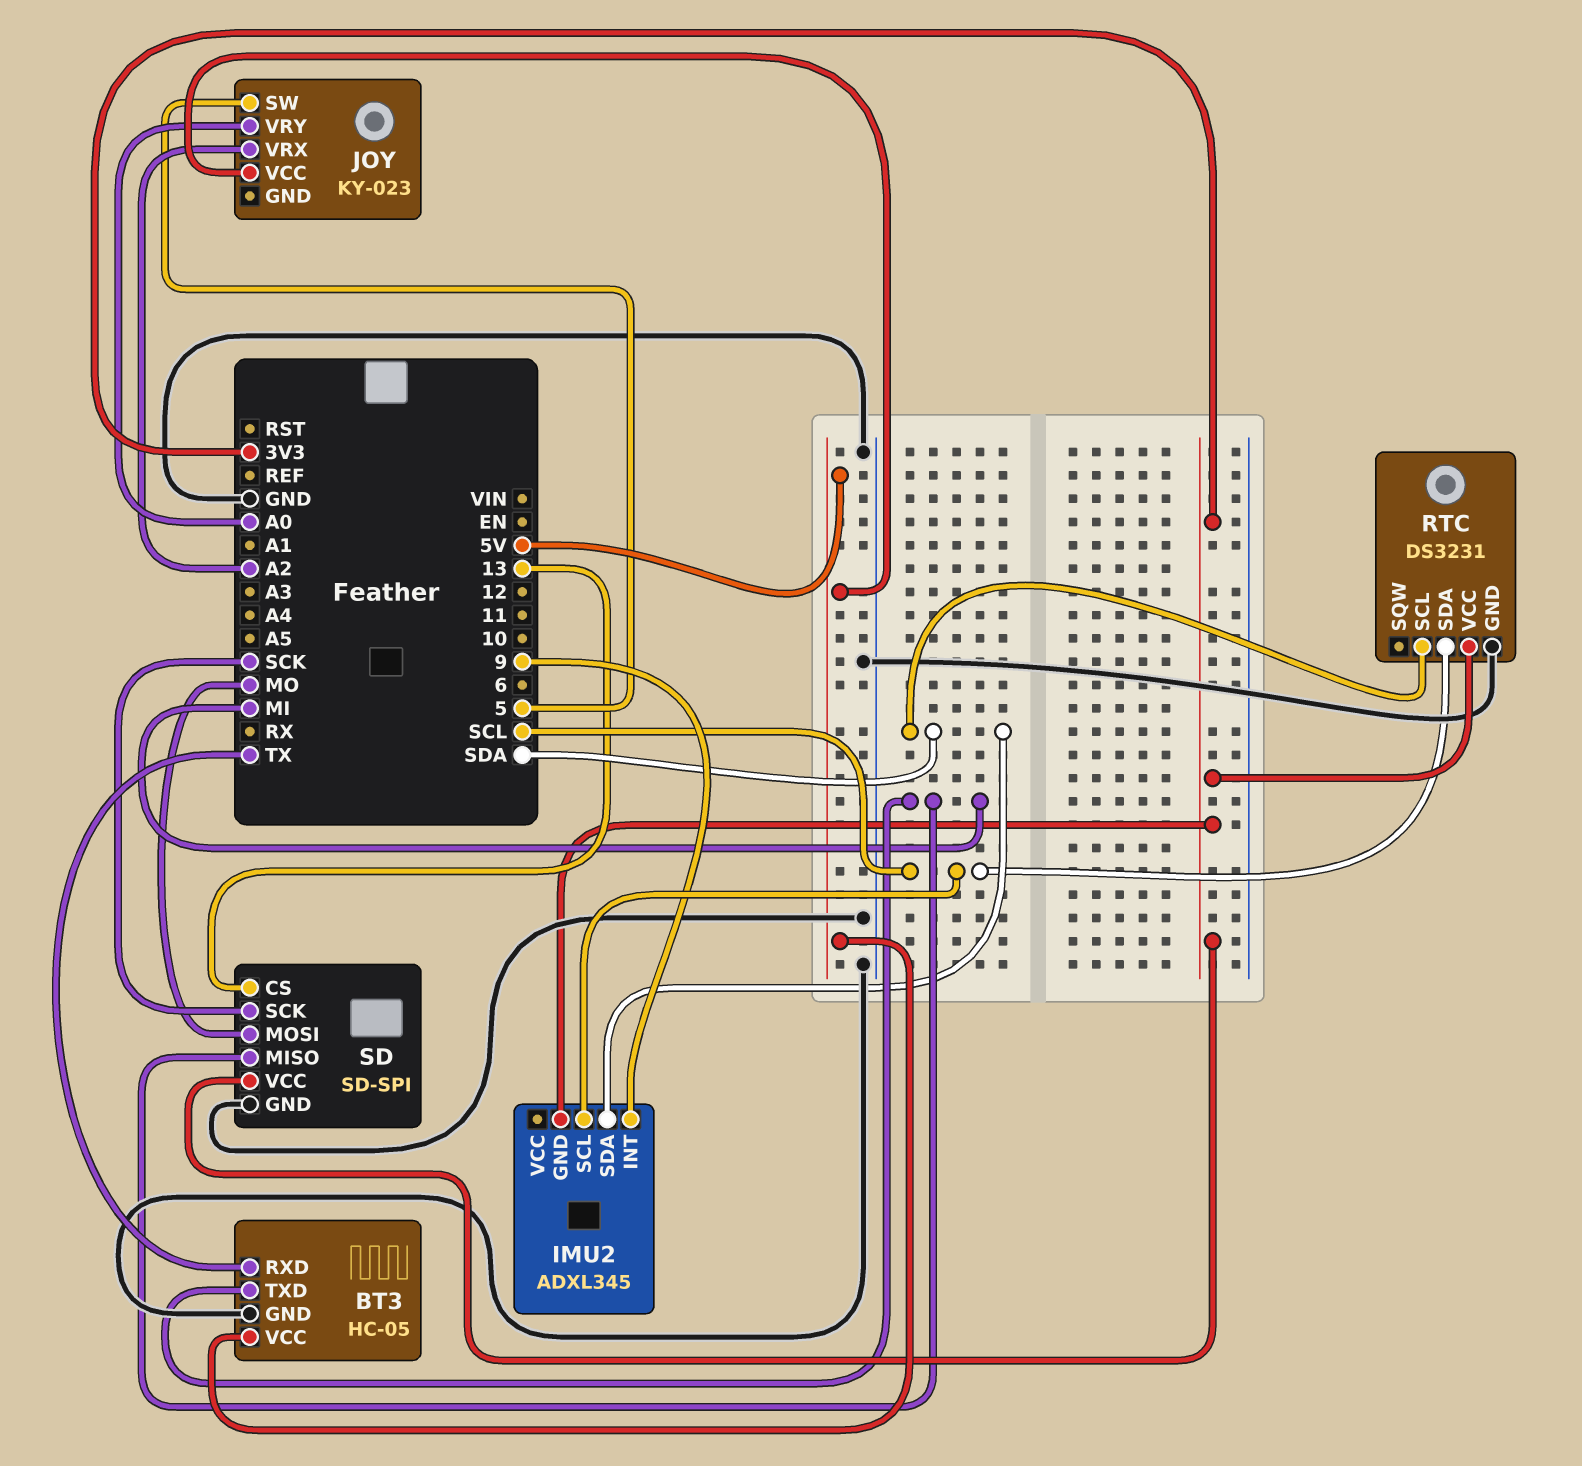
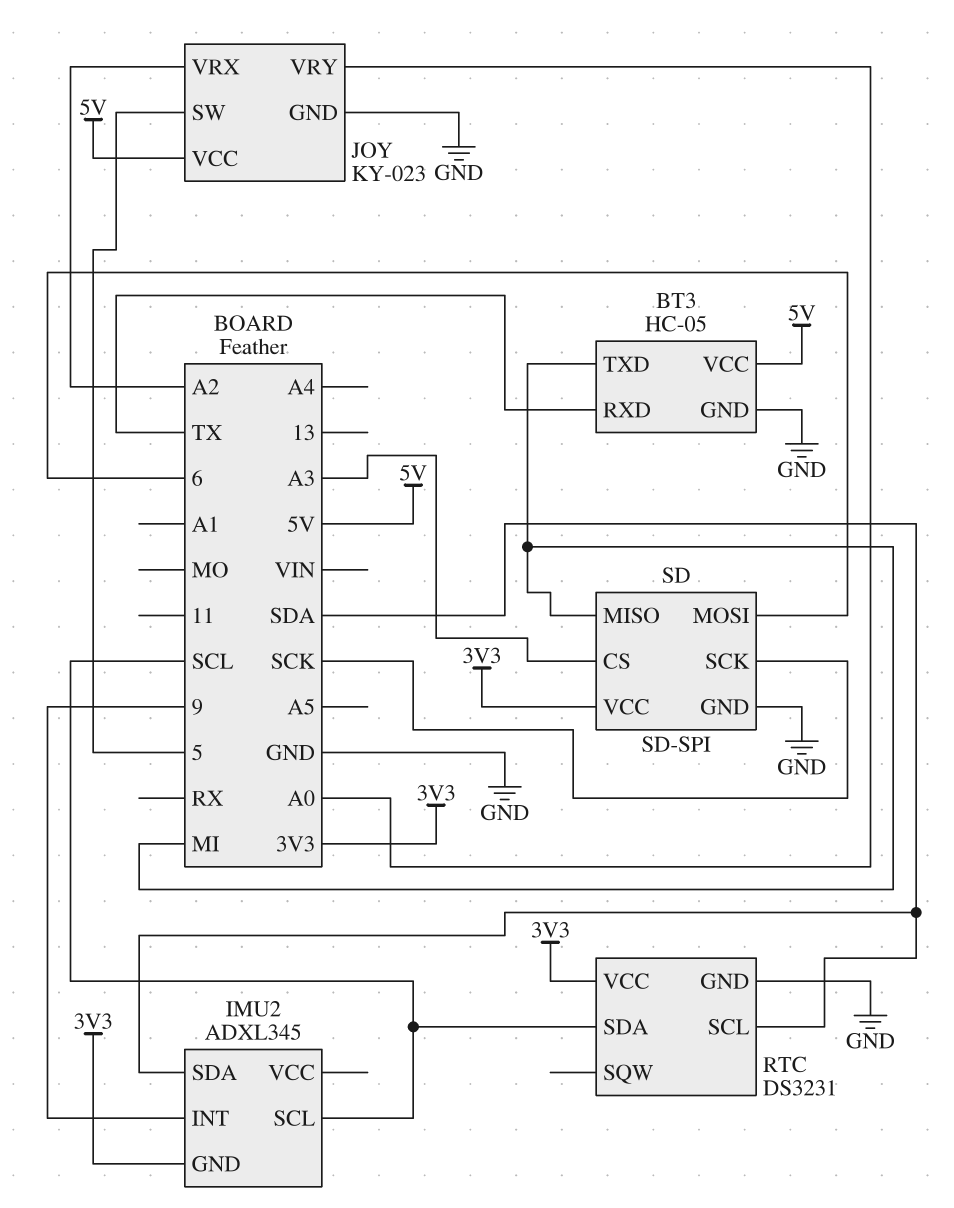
JOY pin GND: none -> GND
SD pin CS: 13 -> A3
SD pin MOSI: MO -> 6

